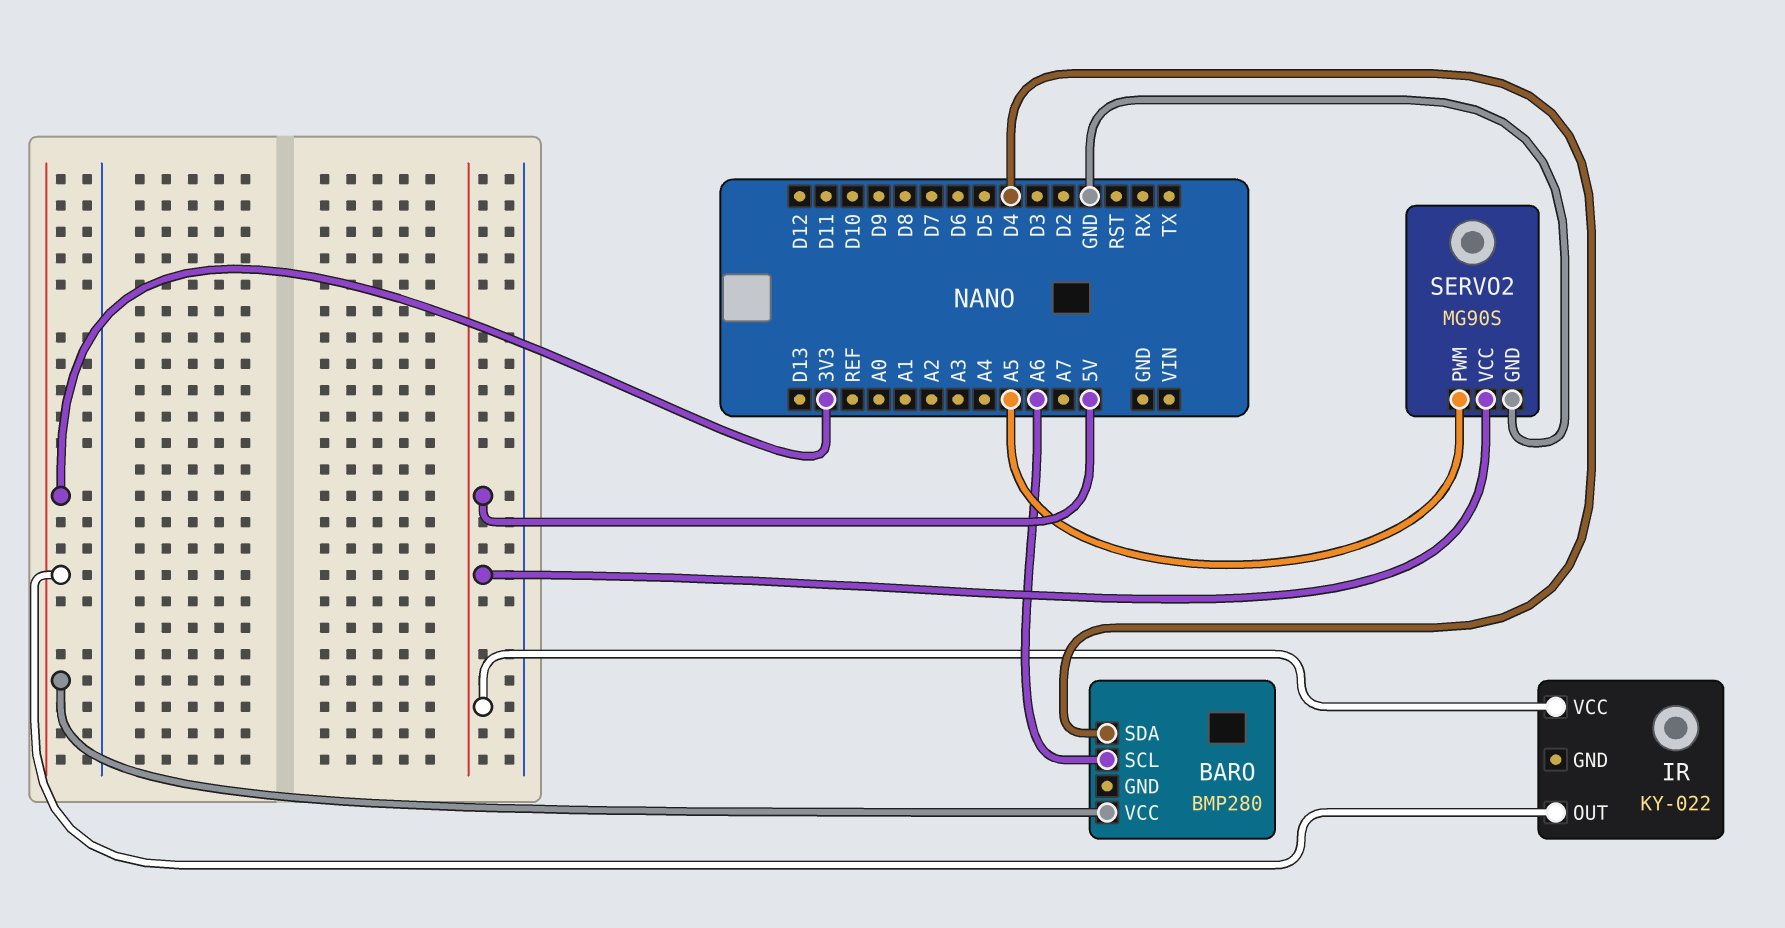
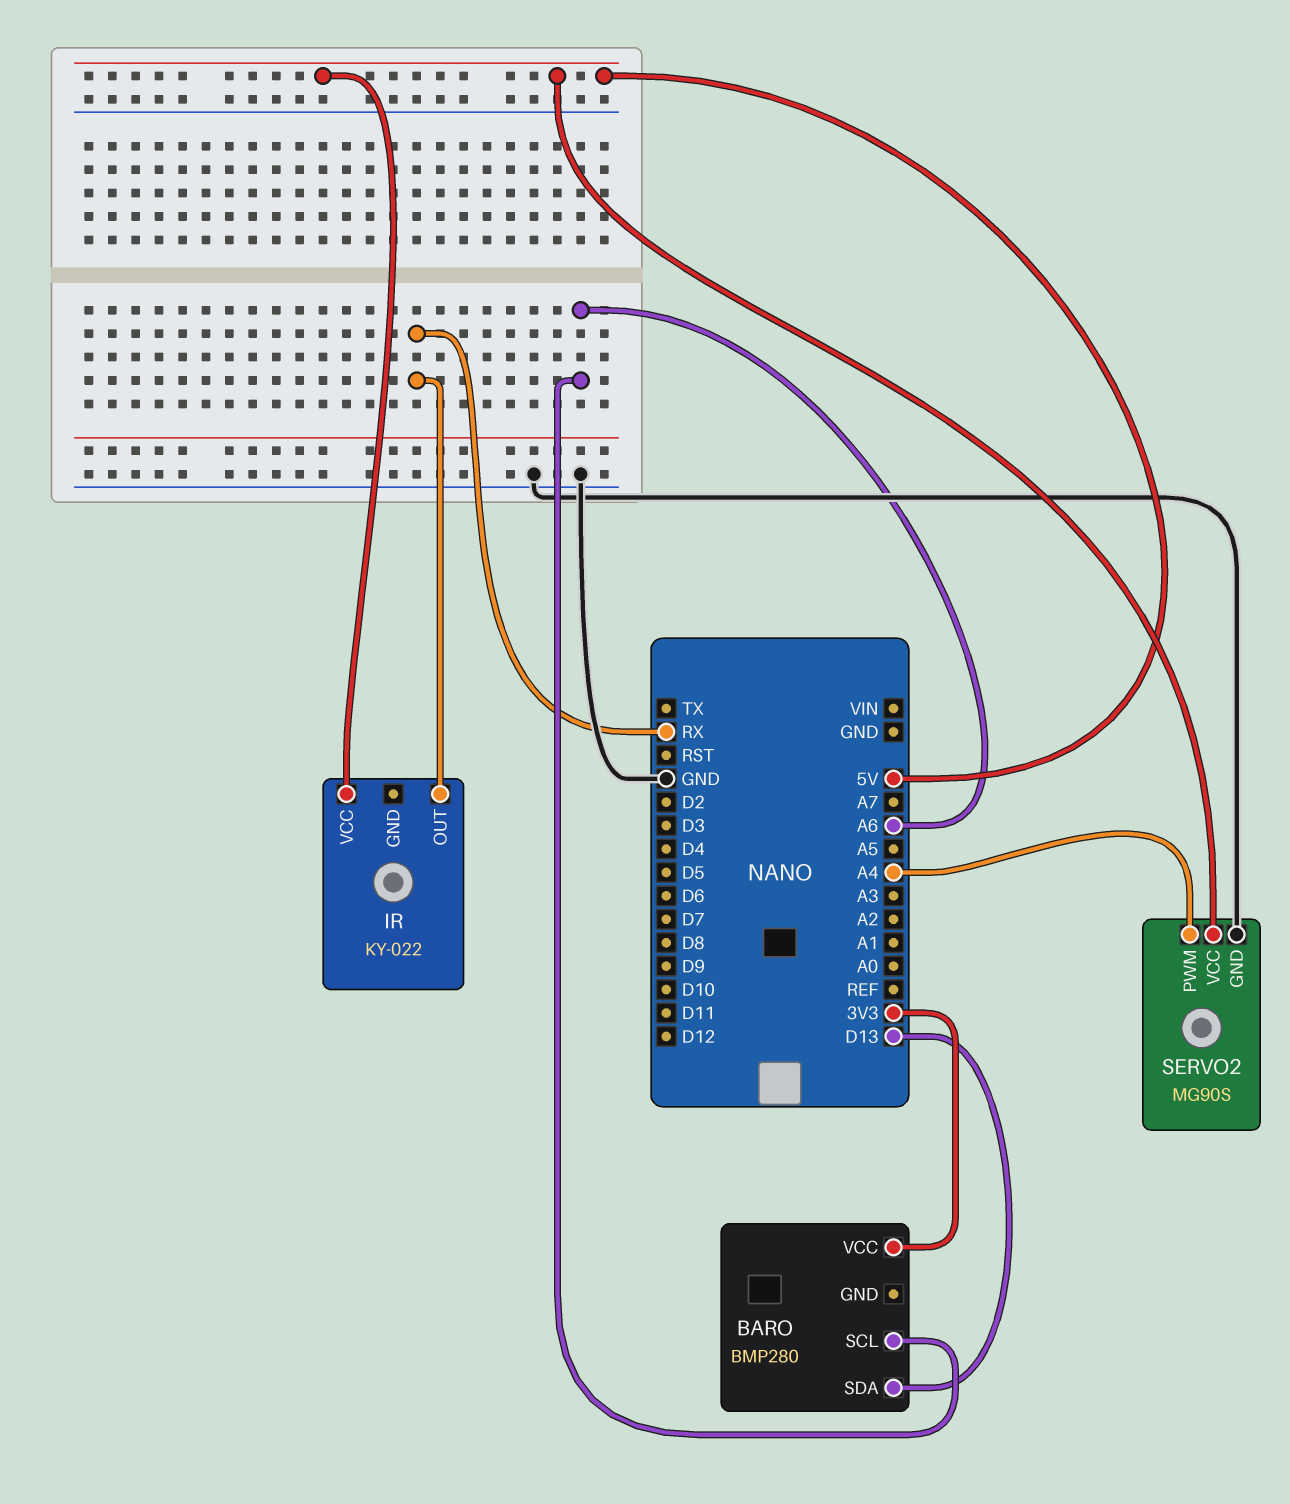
BARO pin SDA: D4 -> D13
IR pin OUT: 3V3 -> RX
SERVO2 pin PWM: A5 -> A4

